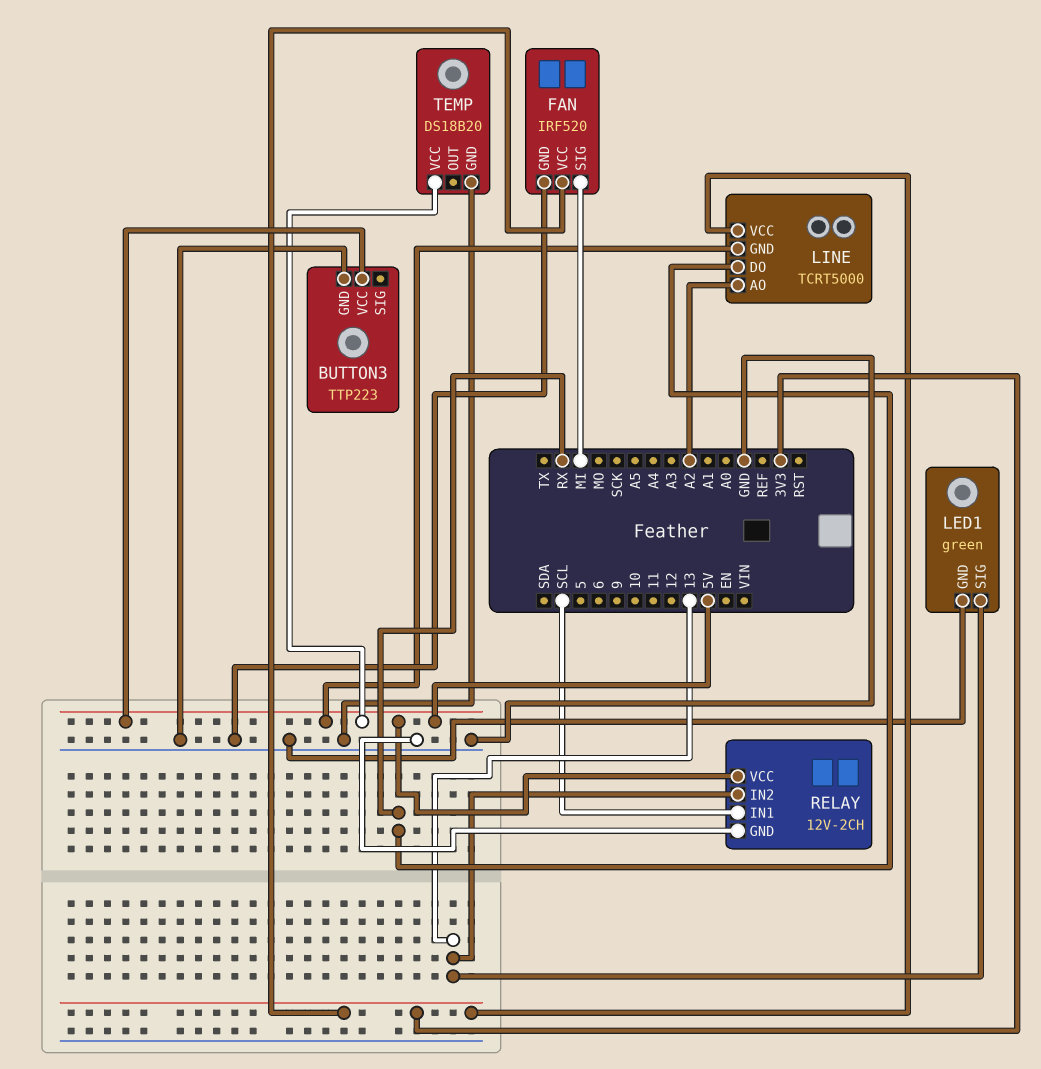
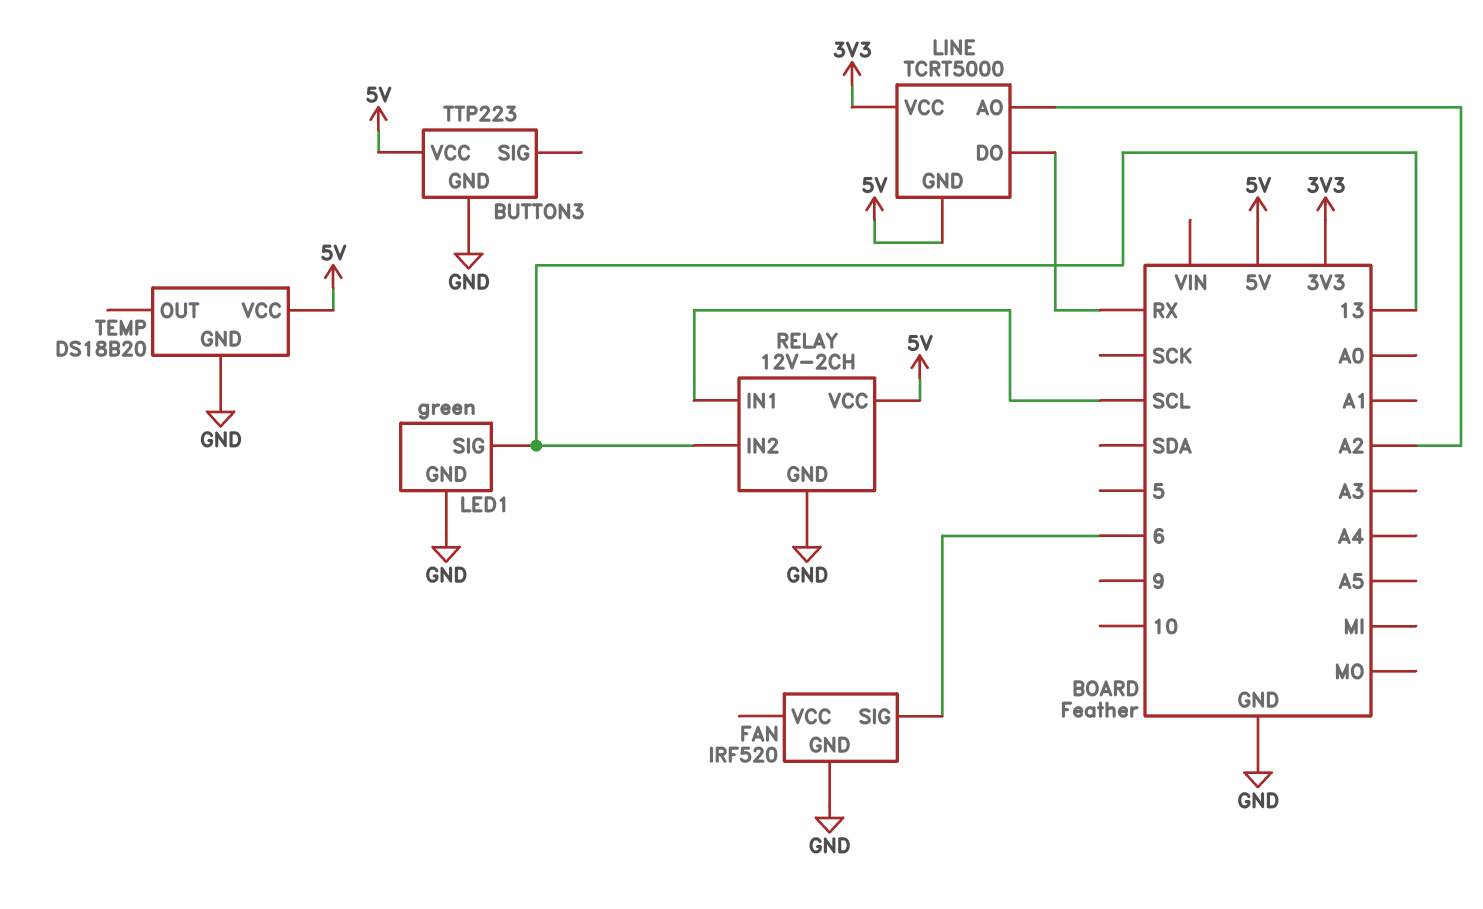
FAN pin SIG: MI -> 6
FAN pin VCC: 3V3 -> none

